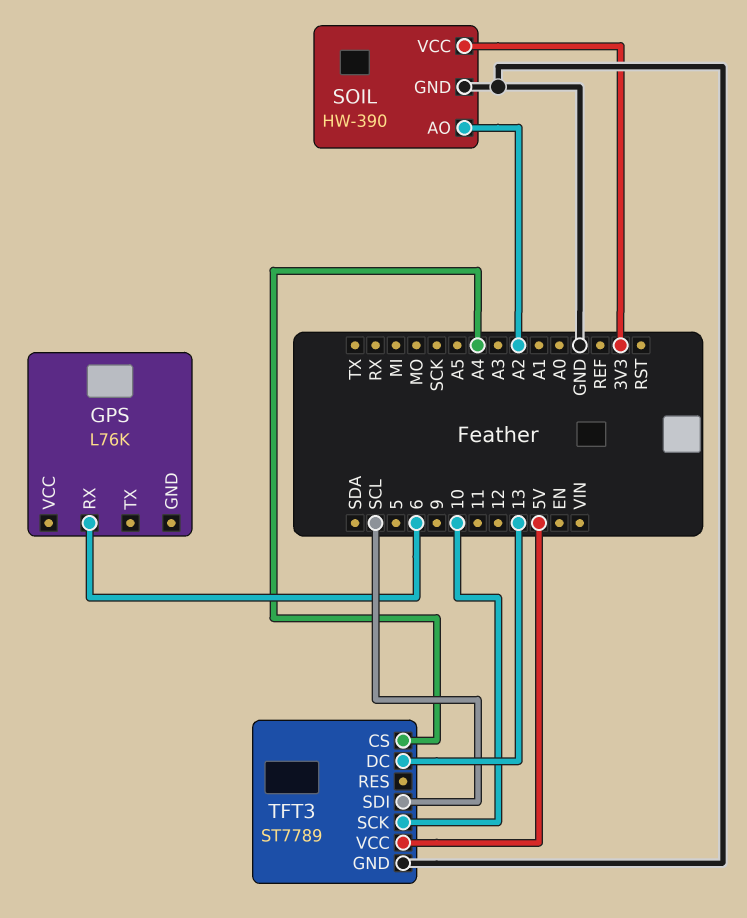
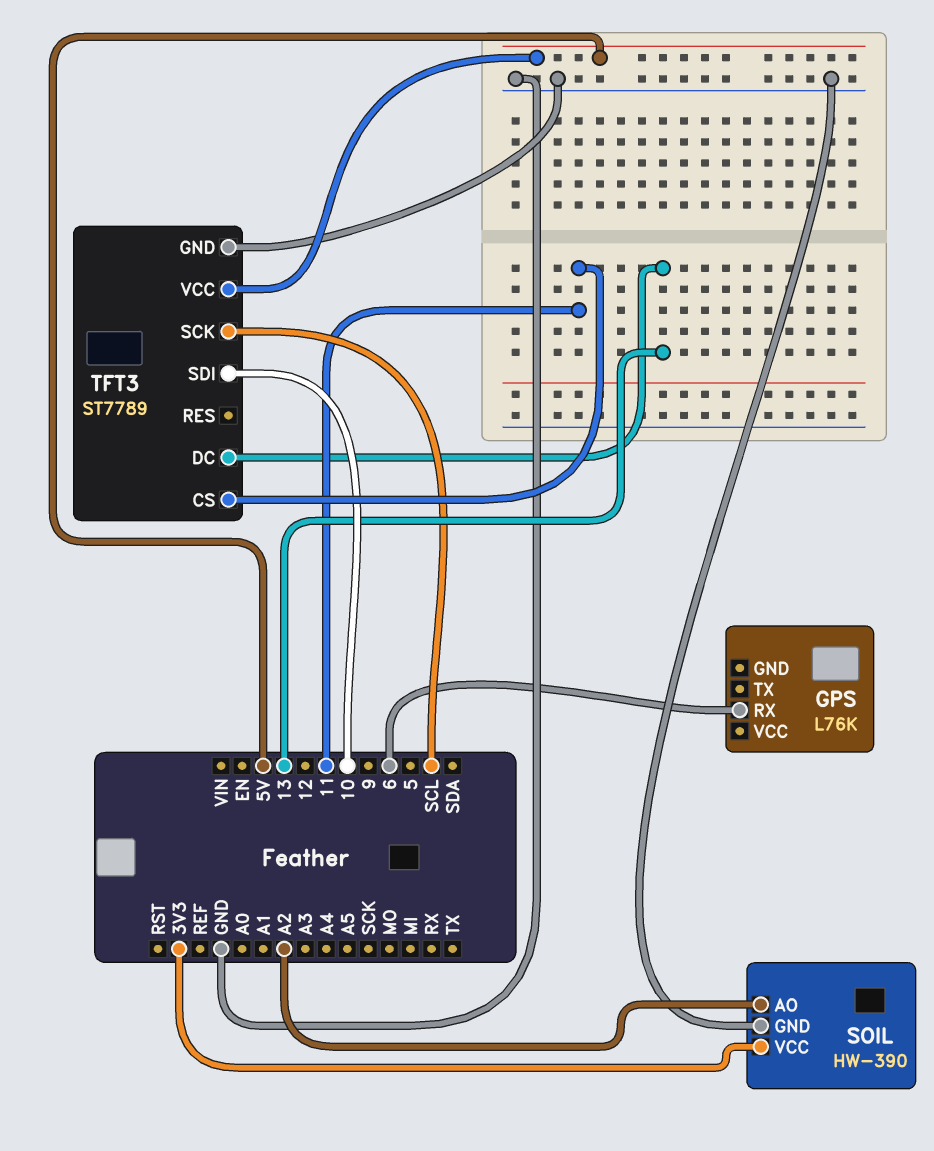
TFT3 pin CS: A4 -> 11
TFT3 pin SCK: 10 -> SCL
TFT3 pin SDI: SCL -> 10

